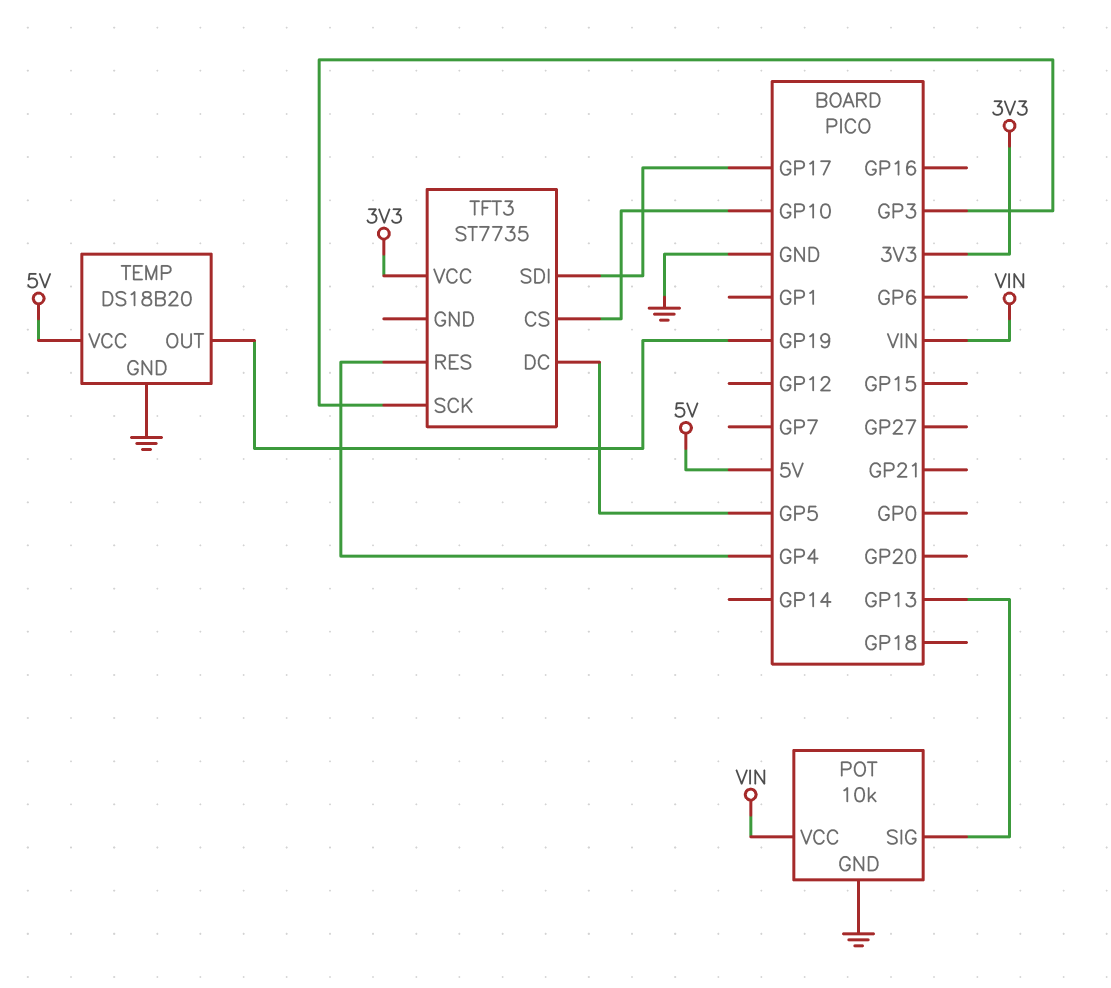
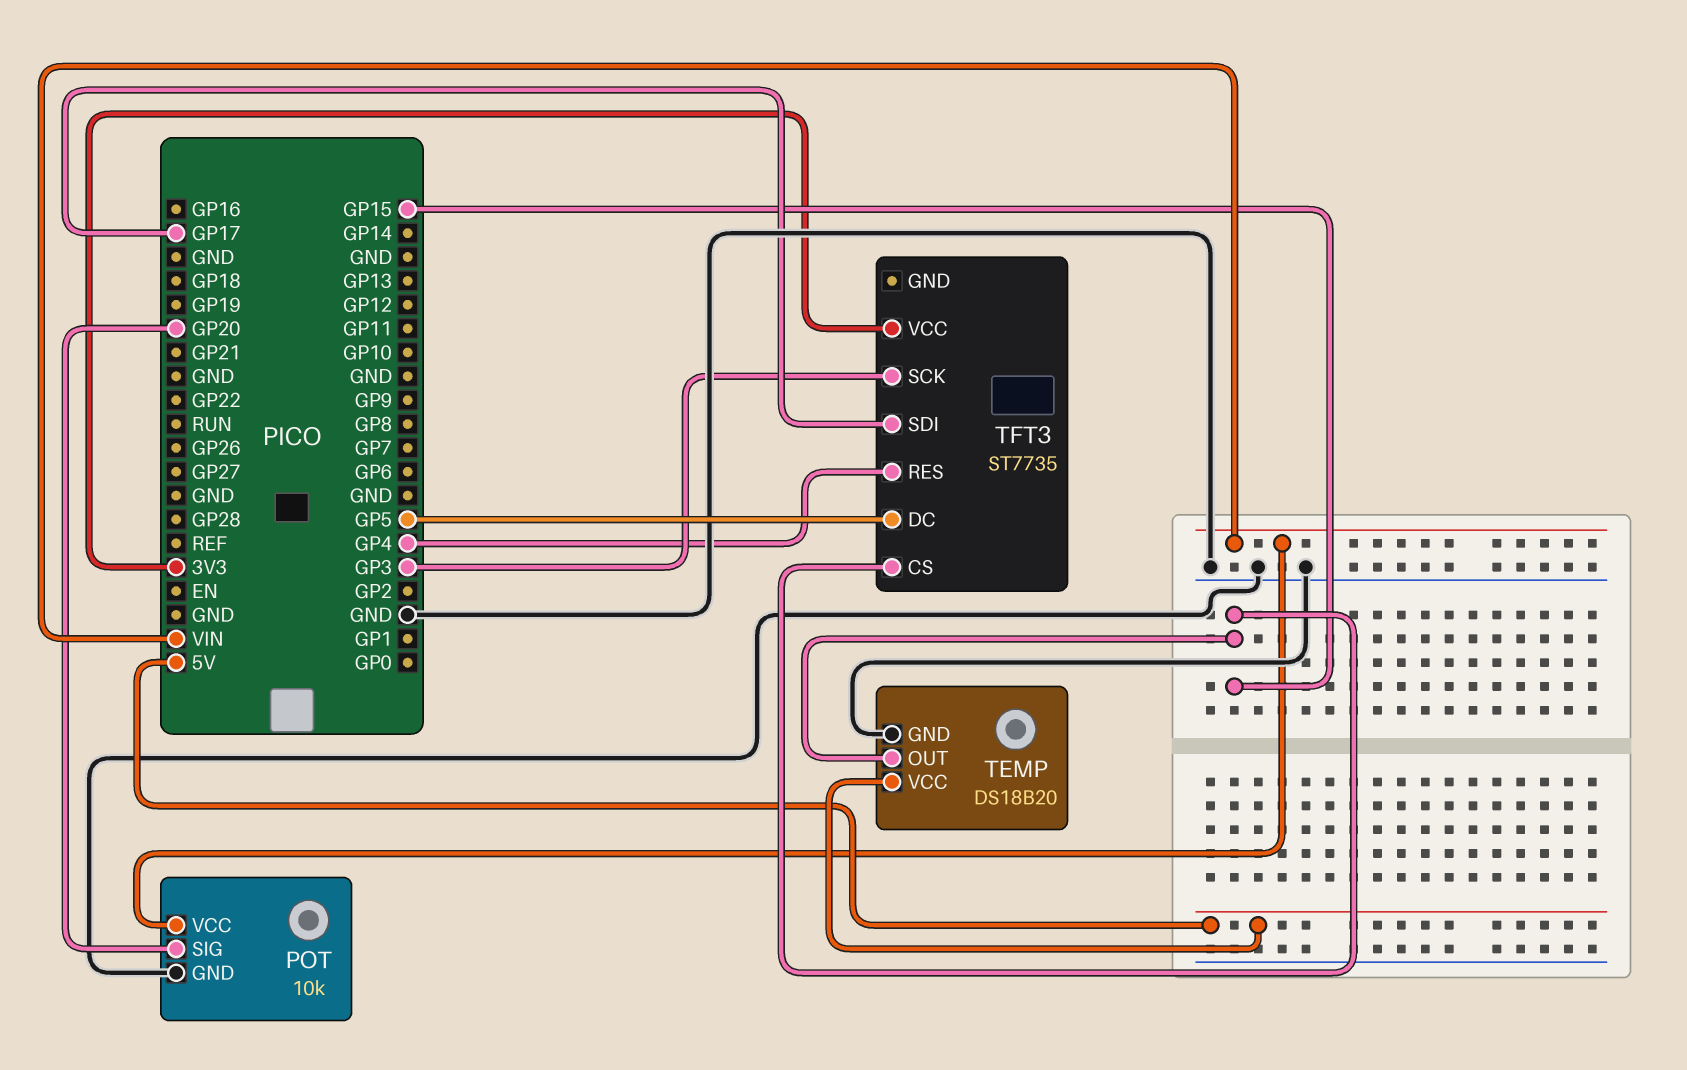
POT pin SIG: GP13 -> GP20
TEMP pin OUT: GP19 -> GP15
TFT3 pin CS: GP10 -> GP15

